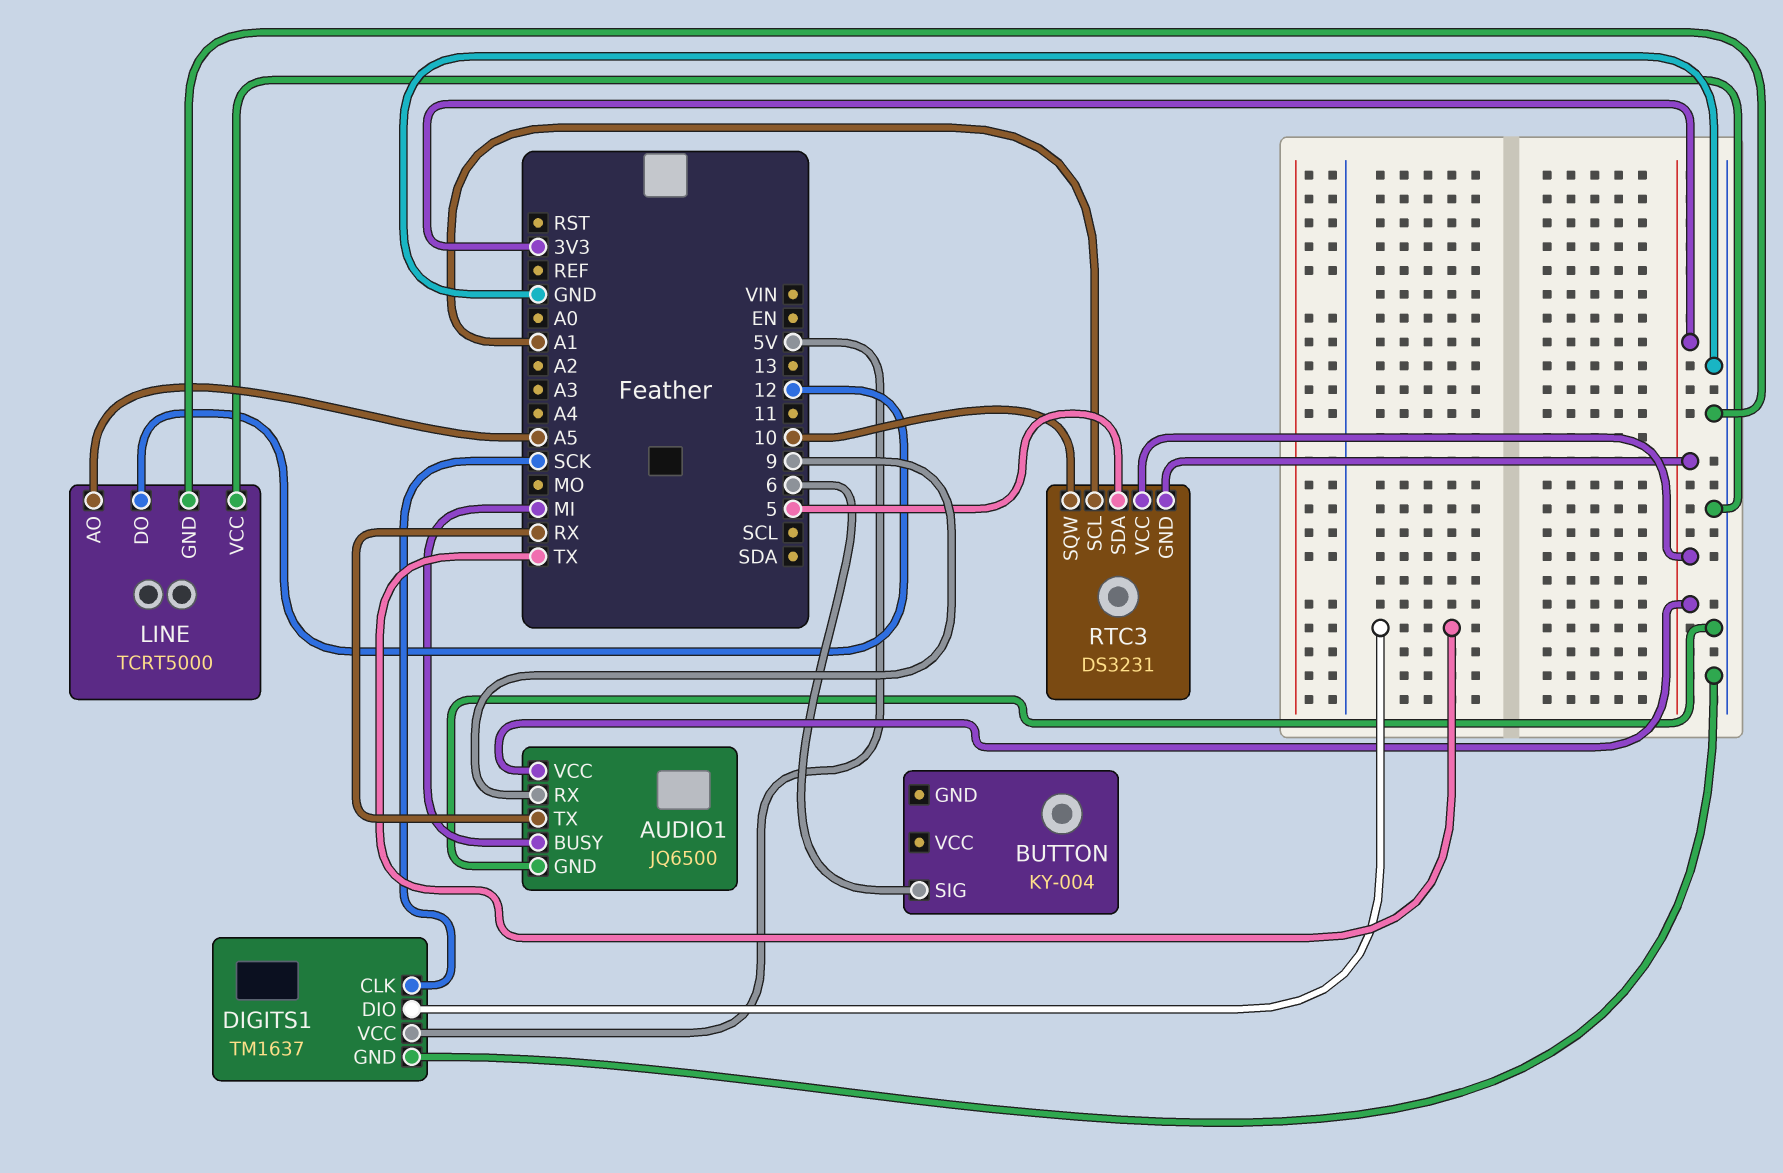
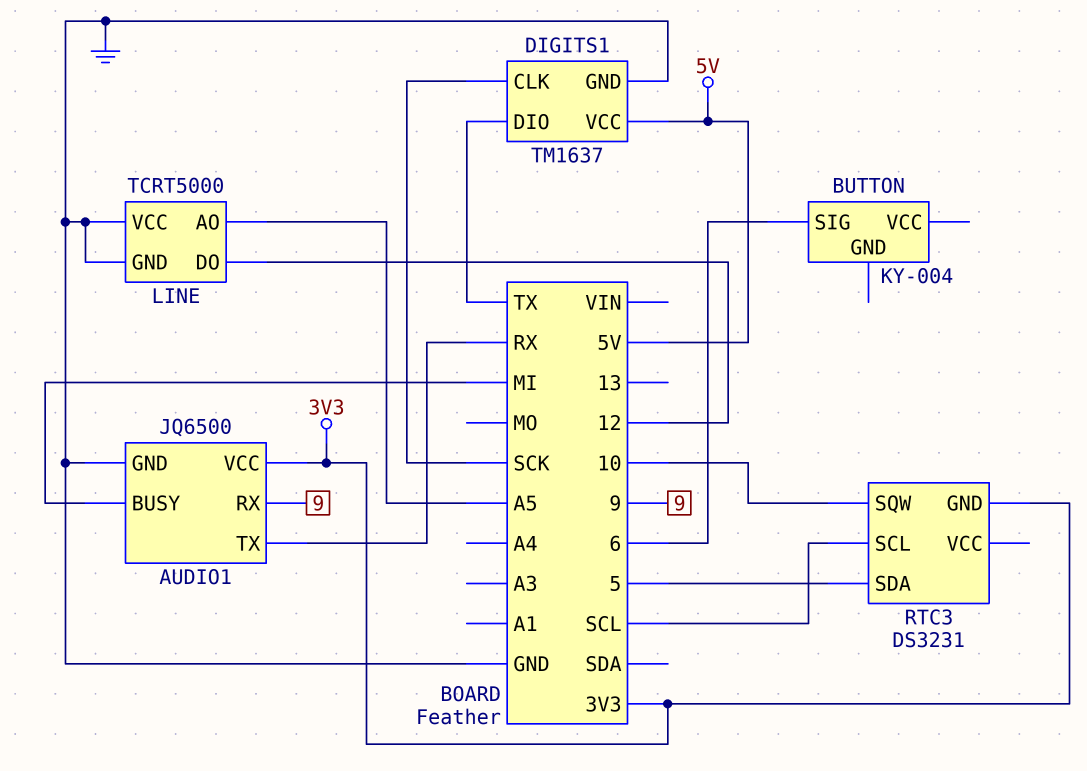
RTC3 pin SCL: A1 -> SCL
RTC3 pin VCC: 3V3 -> none

